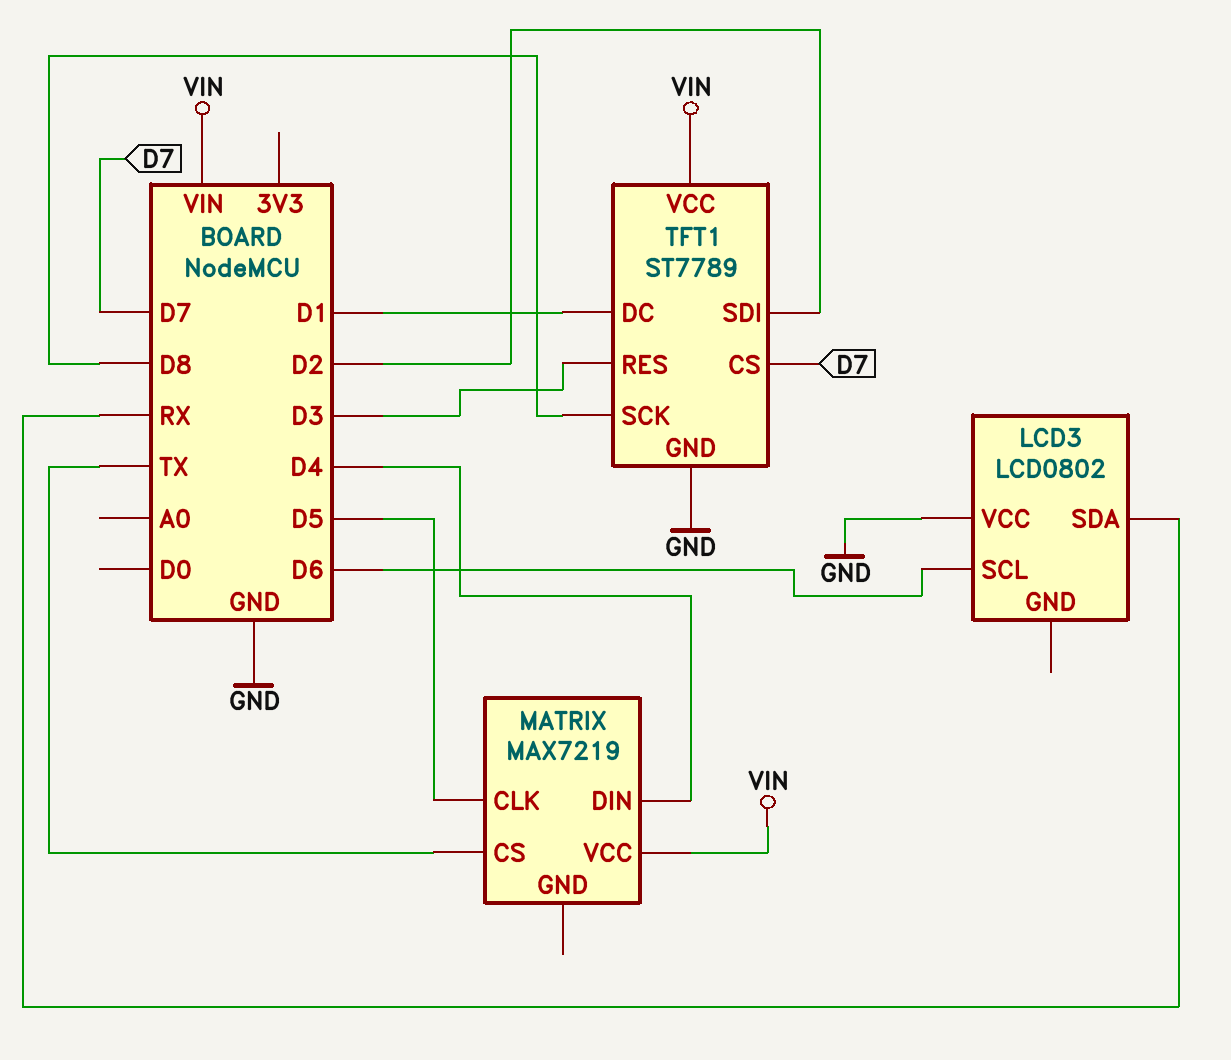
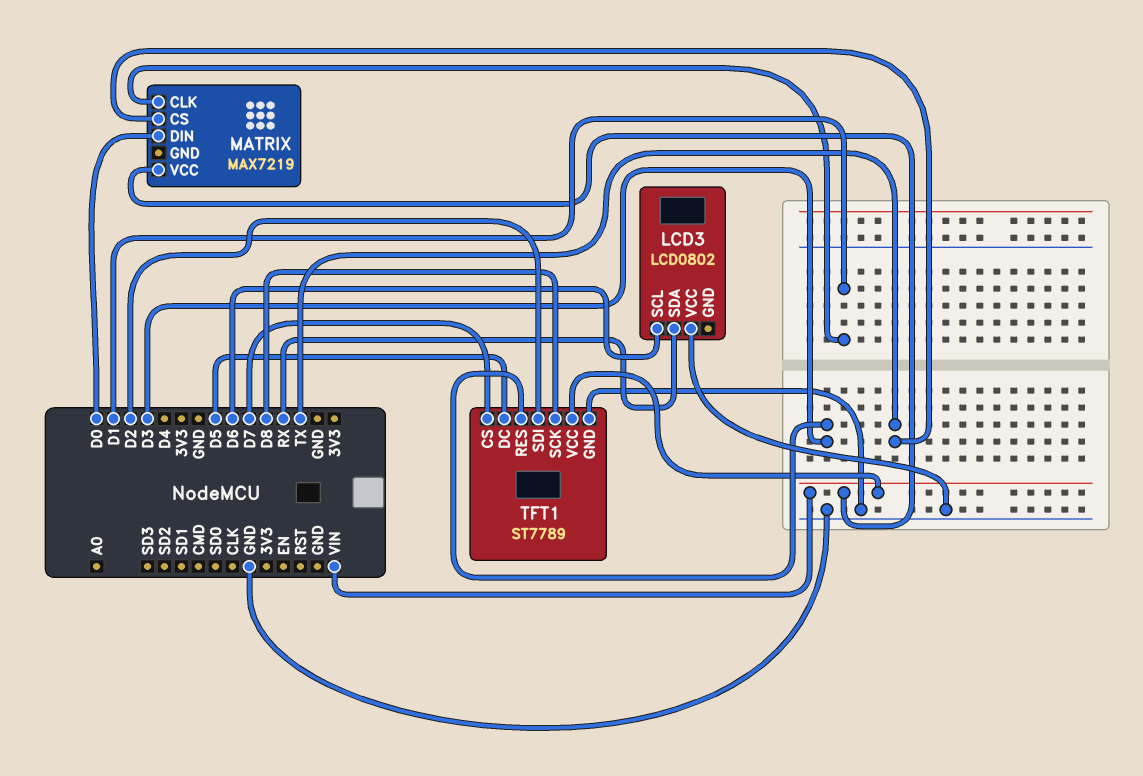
MATRIX pin CLK: D5 -> D1
MATRIX pin DIN: D4 -> D0
TFT1 pin DC: D1 -> D5

